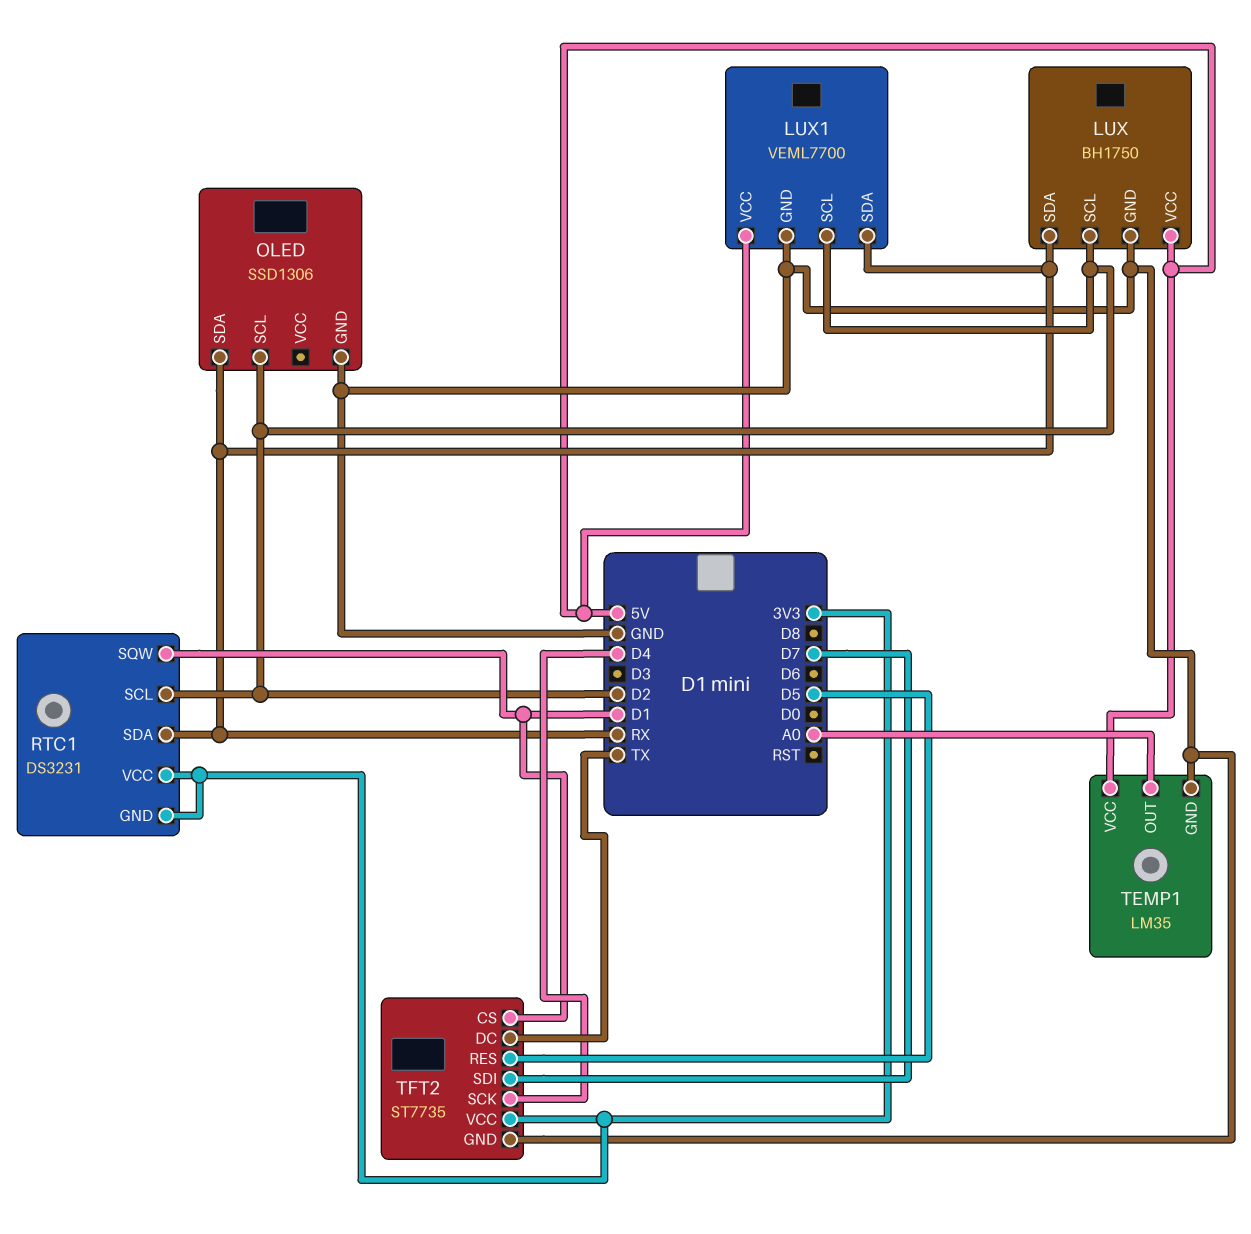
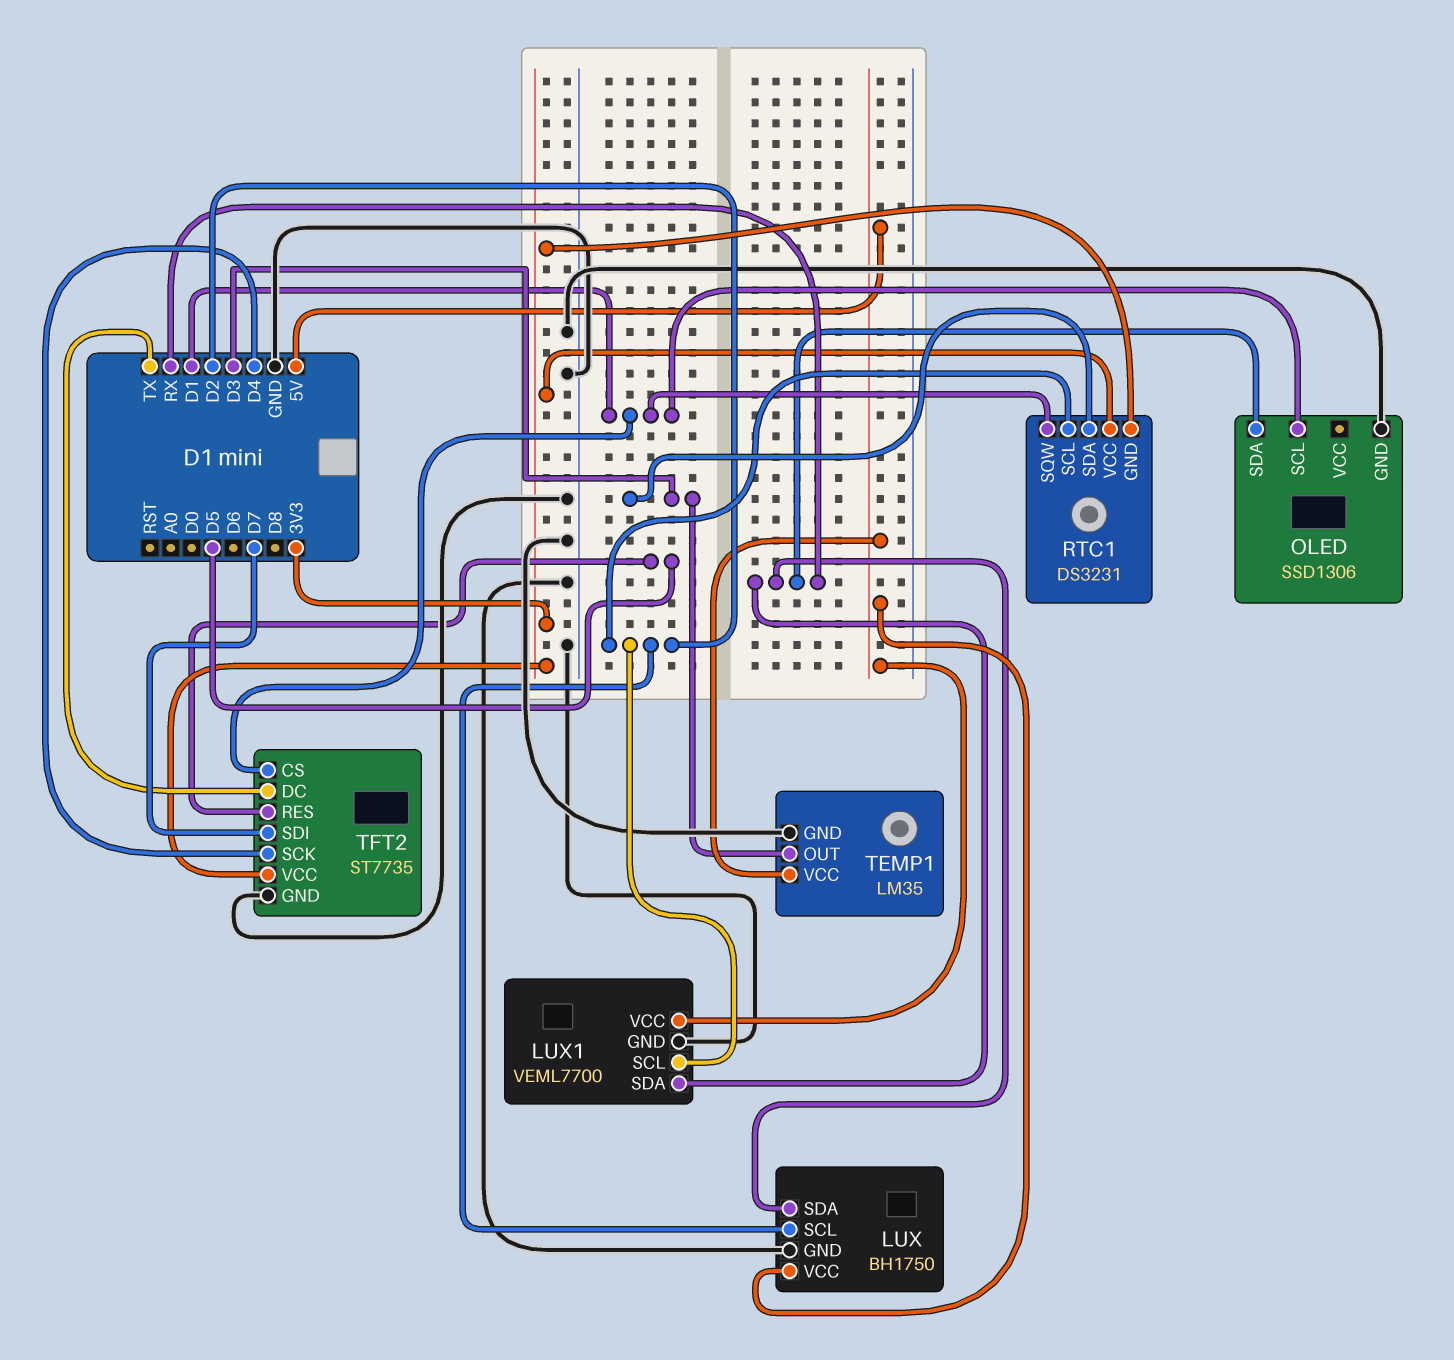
OLED pin SCL: D2 -> D1
RTC1 pin SDA: RX -> D3
TEMP1 pin OUT: A0 -> D3

